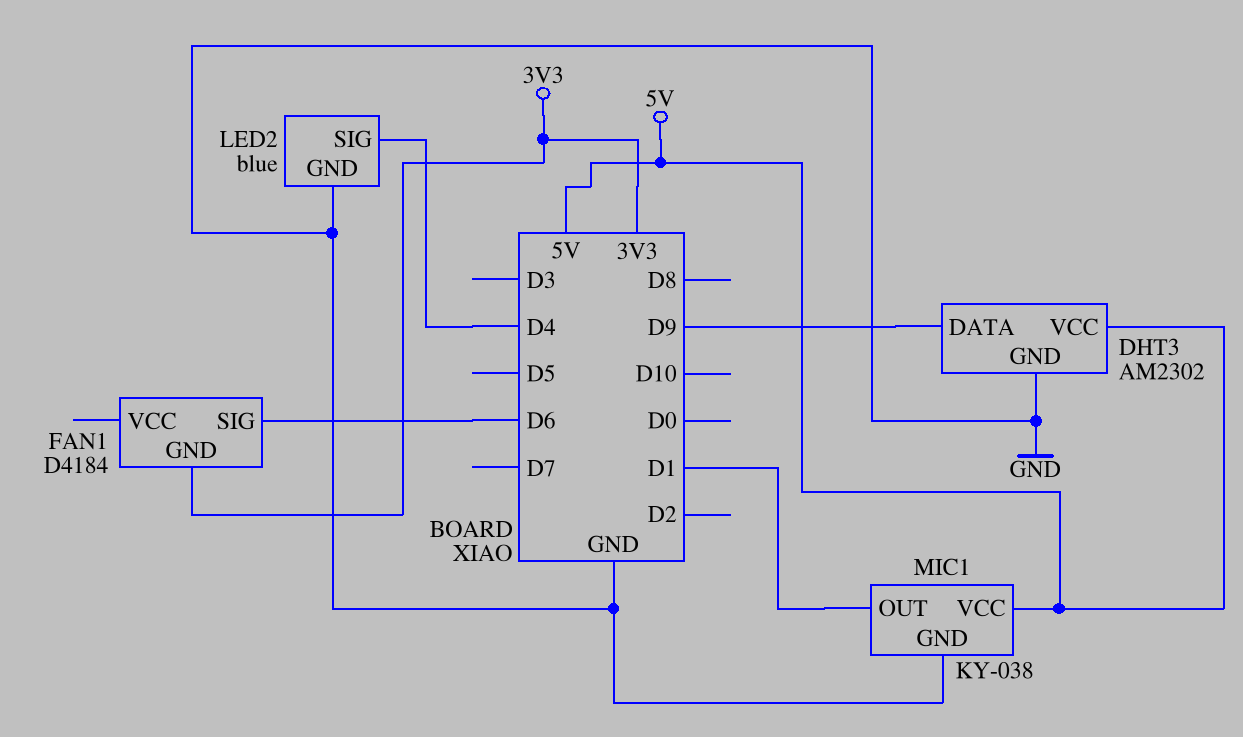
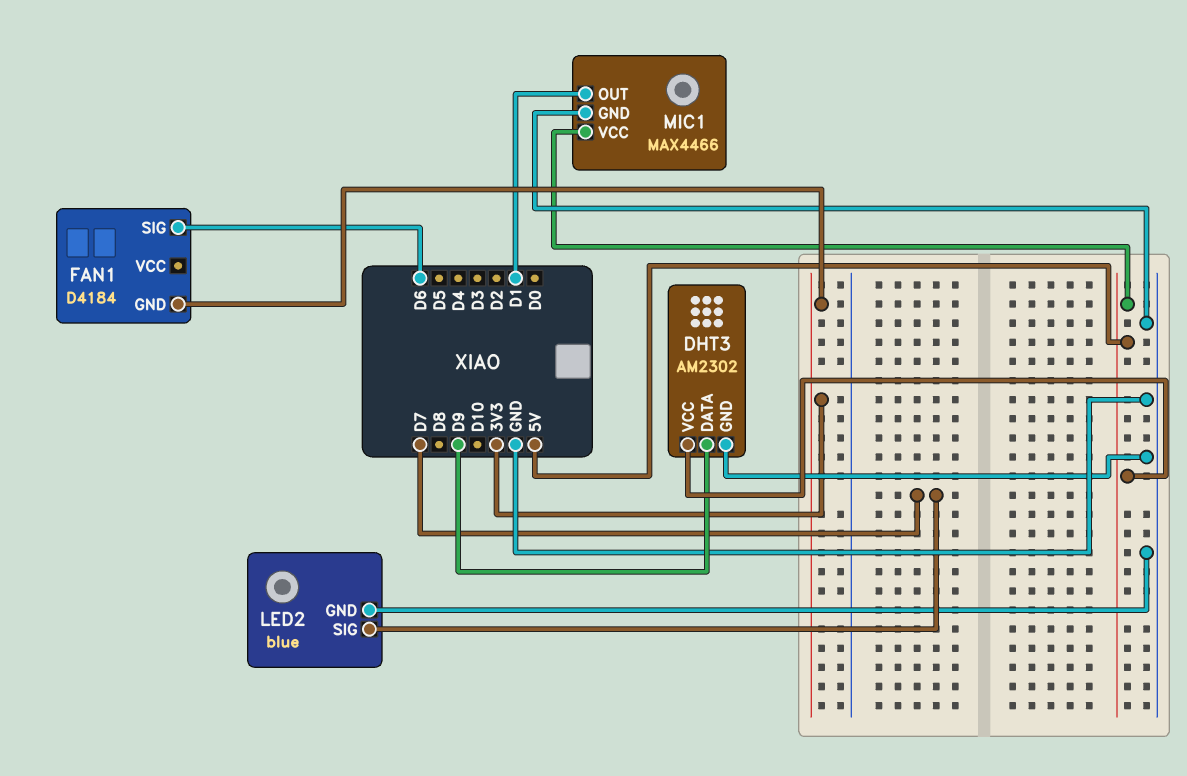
LED2 pin SIG: D4 -> D7
MIC1: KY-038 -> MAX4466

